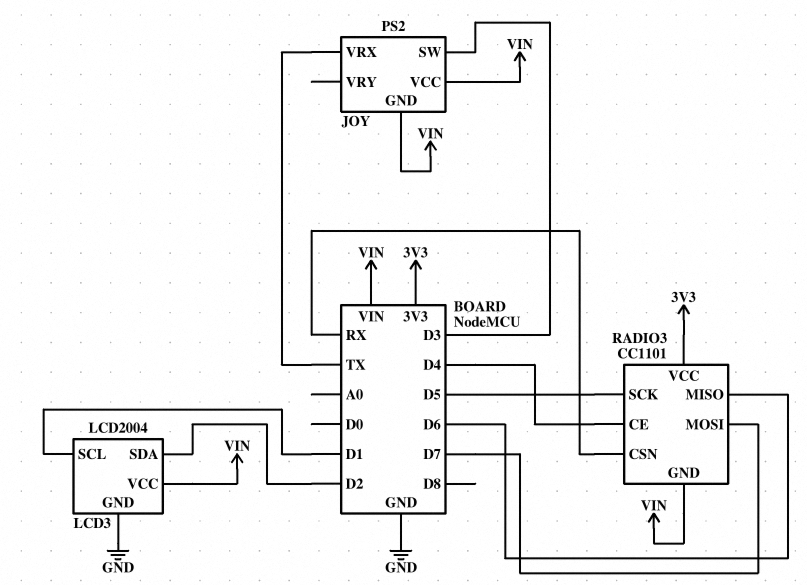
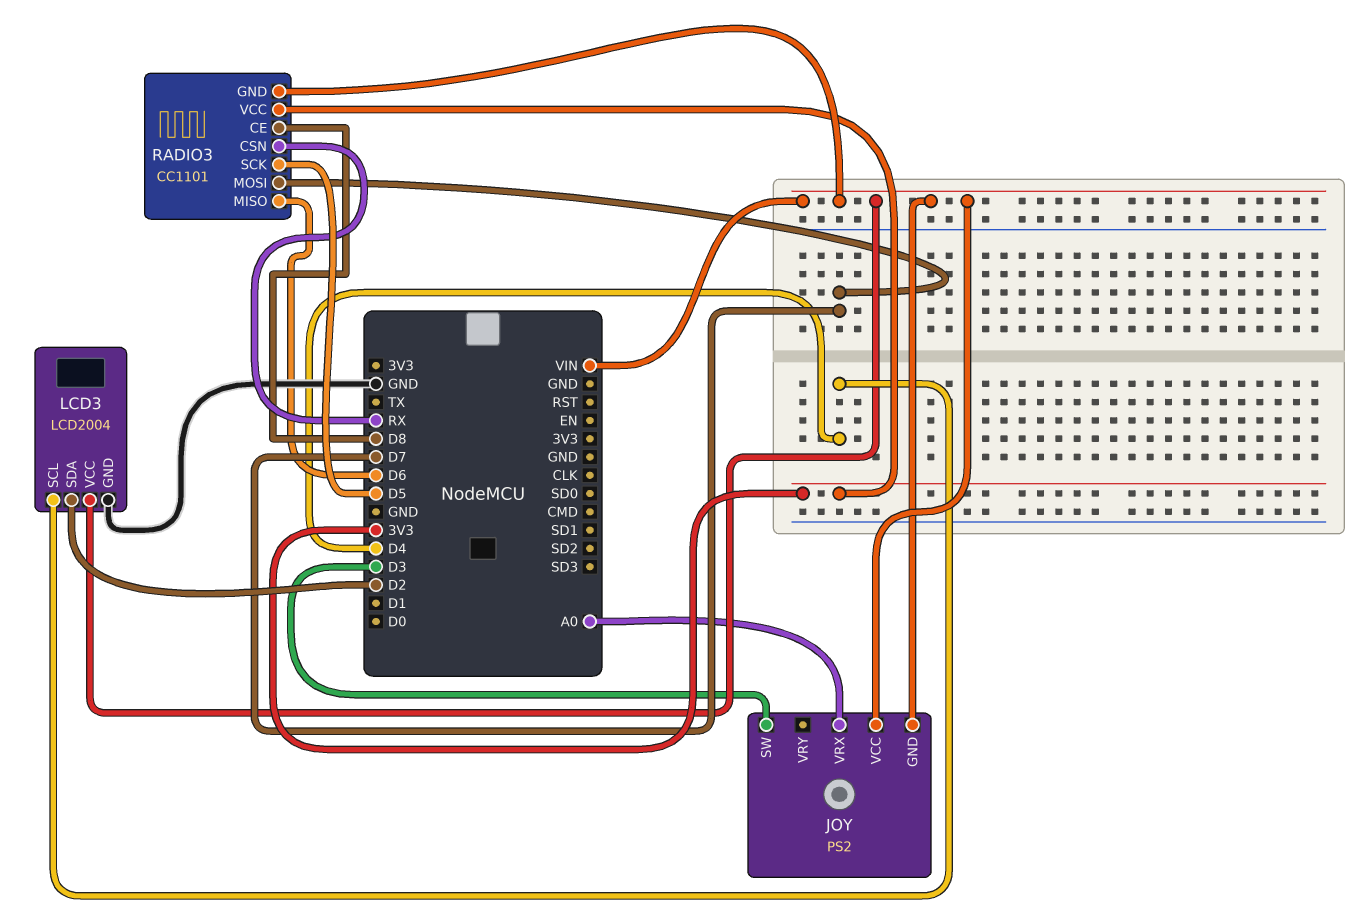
JOY pin VRX: TX -> A0
LCD3 pin SCL: D1 -> D4
RADIO3 pin CE: D4 -> D8

